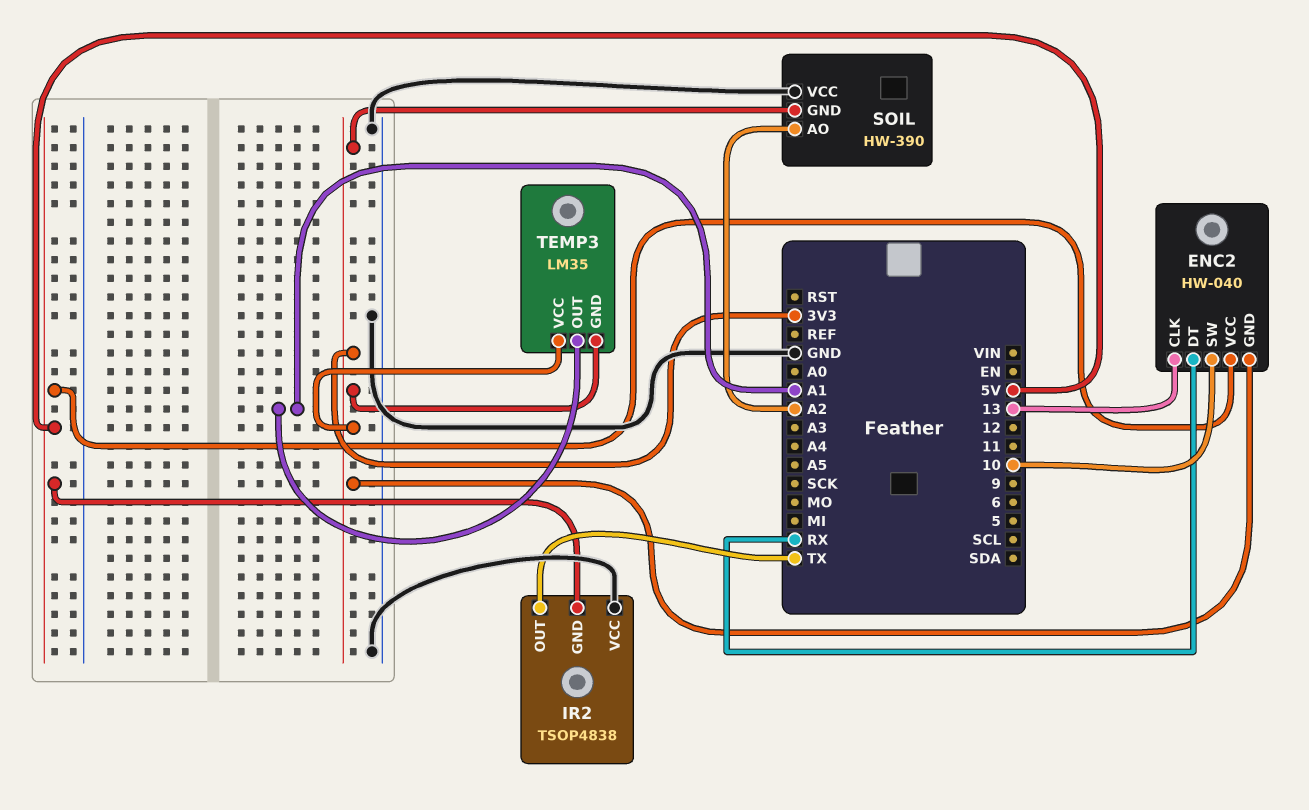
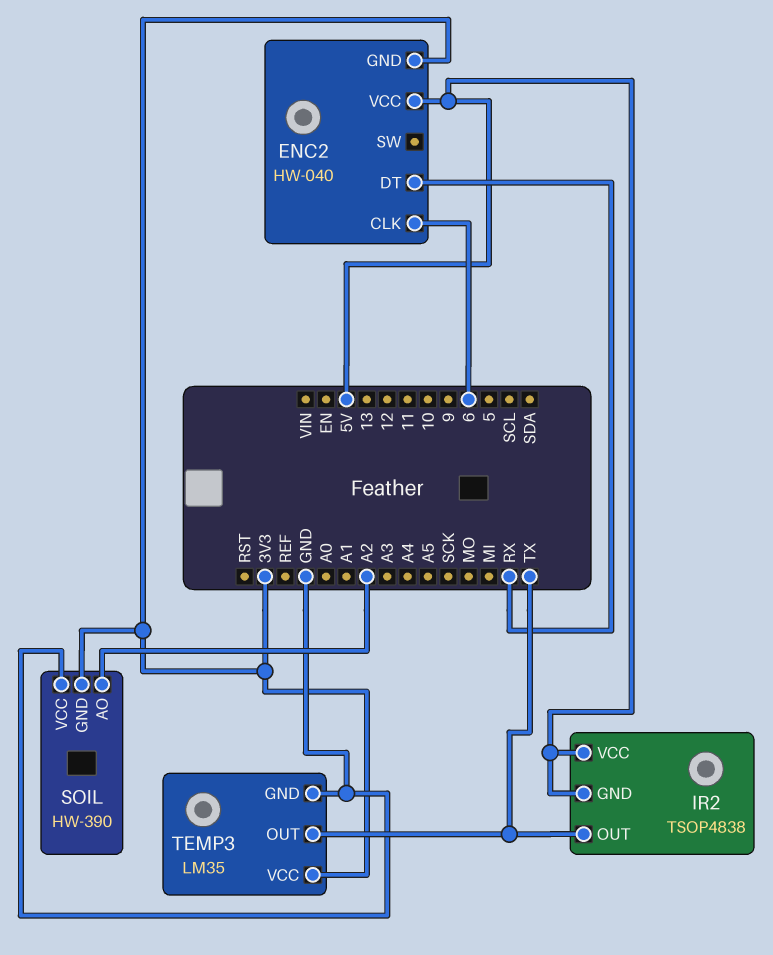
ENC2 pin CLK: 13 -> 6
ENC2 pin SW: 10 -> none
IR2 pin VCC: GND -> 5V
TEMP3 pin GND: 3V3 -> GND
TEMP3 pin OUT: A1 -> TX

